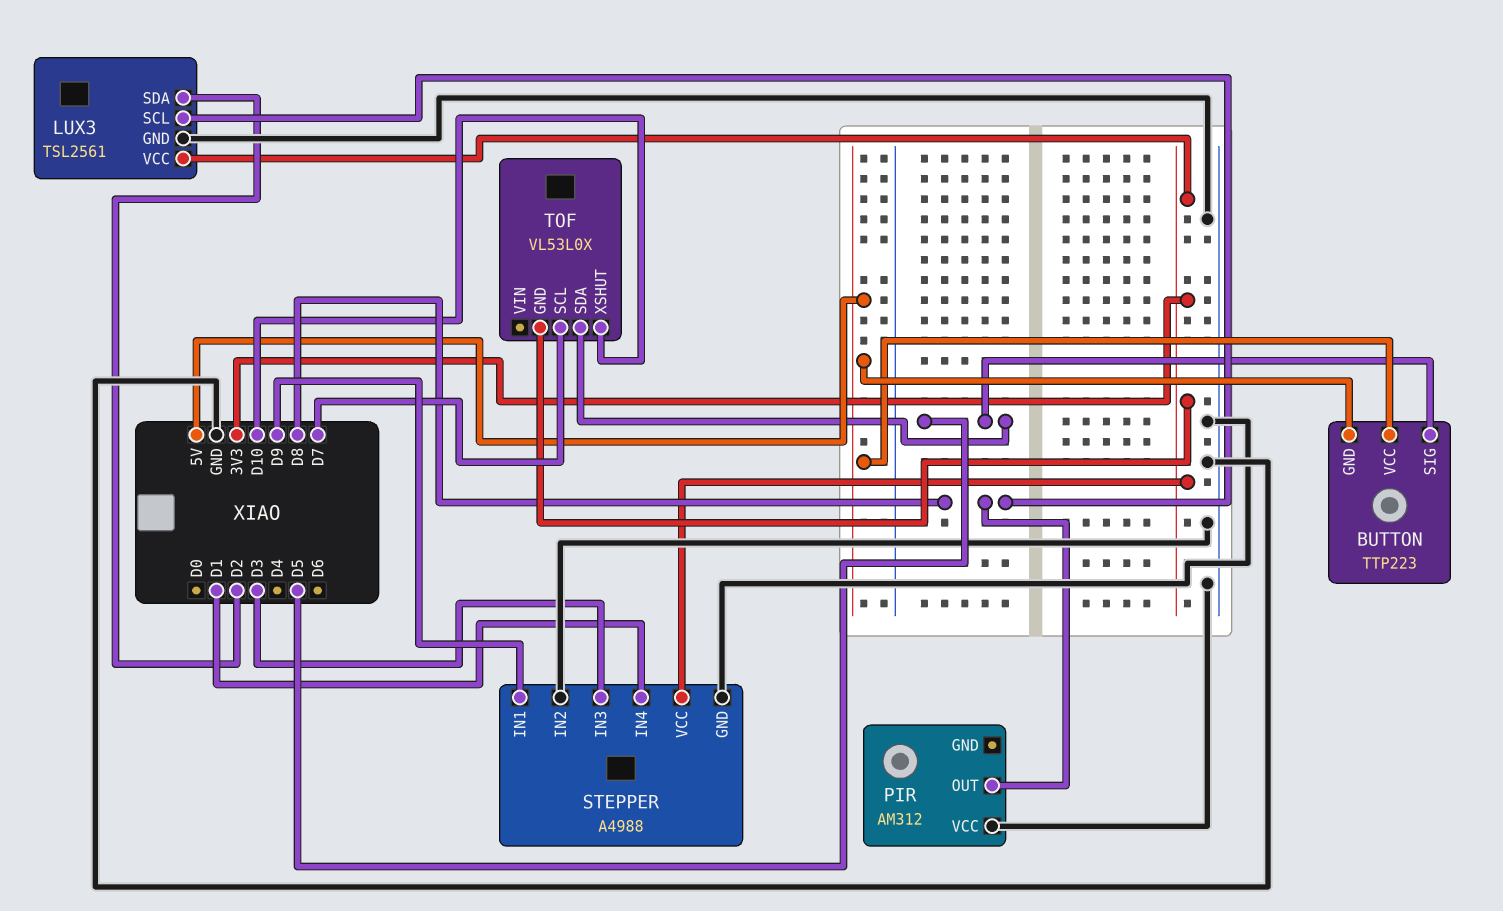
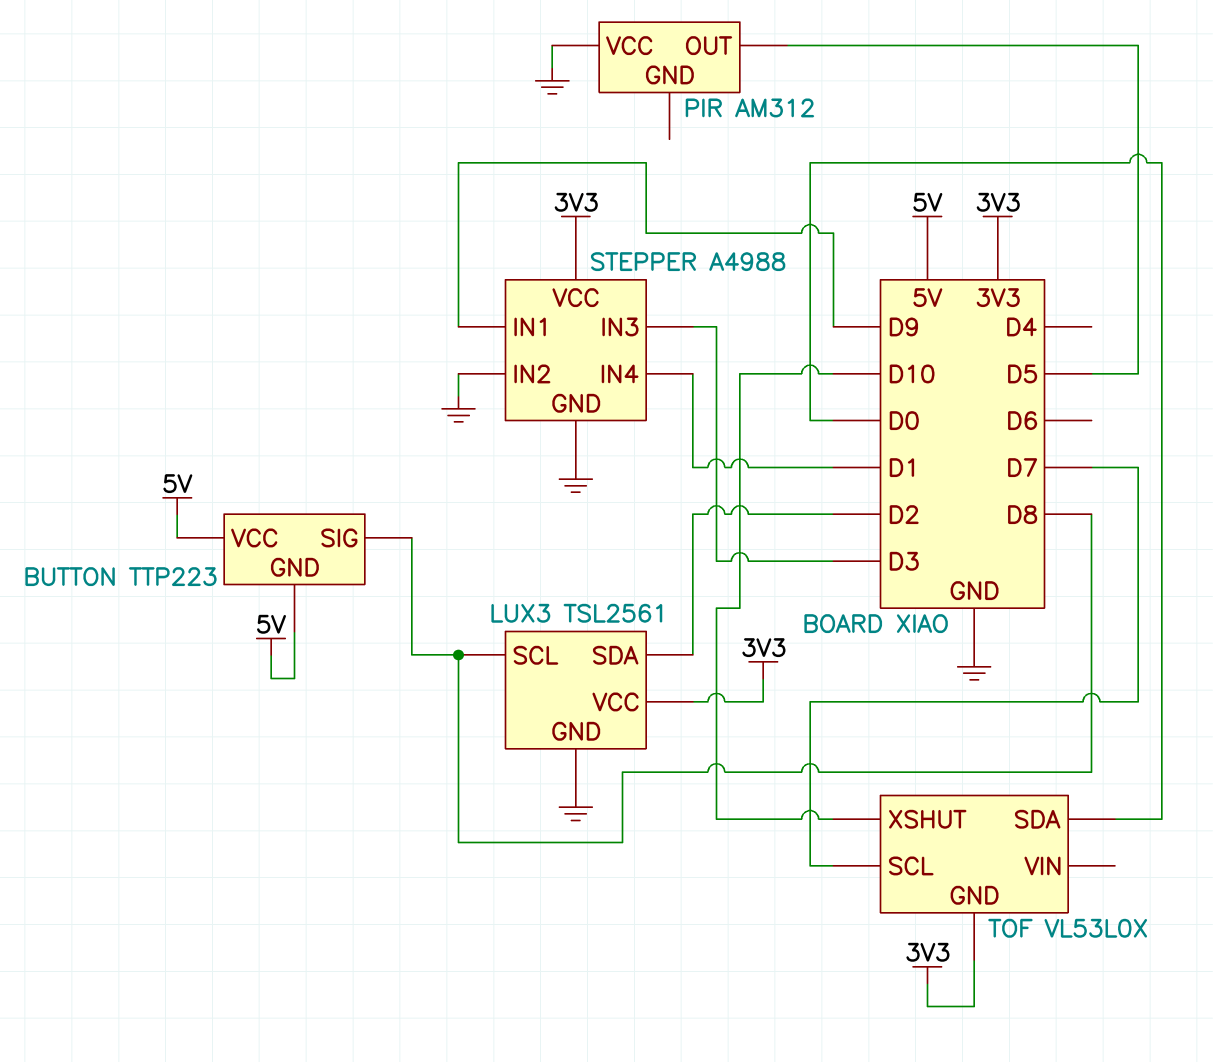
BUTTON pin SIG: D5 -> D8
PIR pin OUT: D8 -> D5
TOF pin SDA: D5 -> D0

